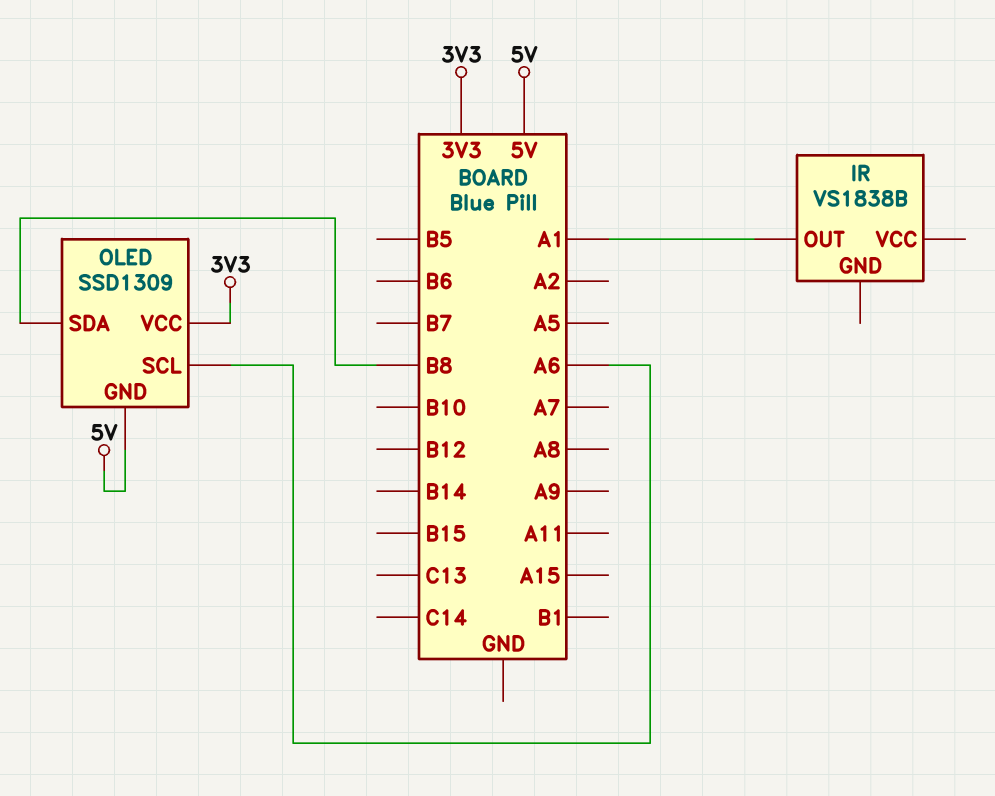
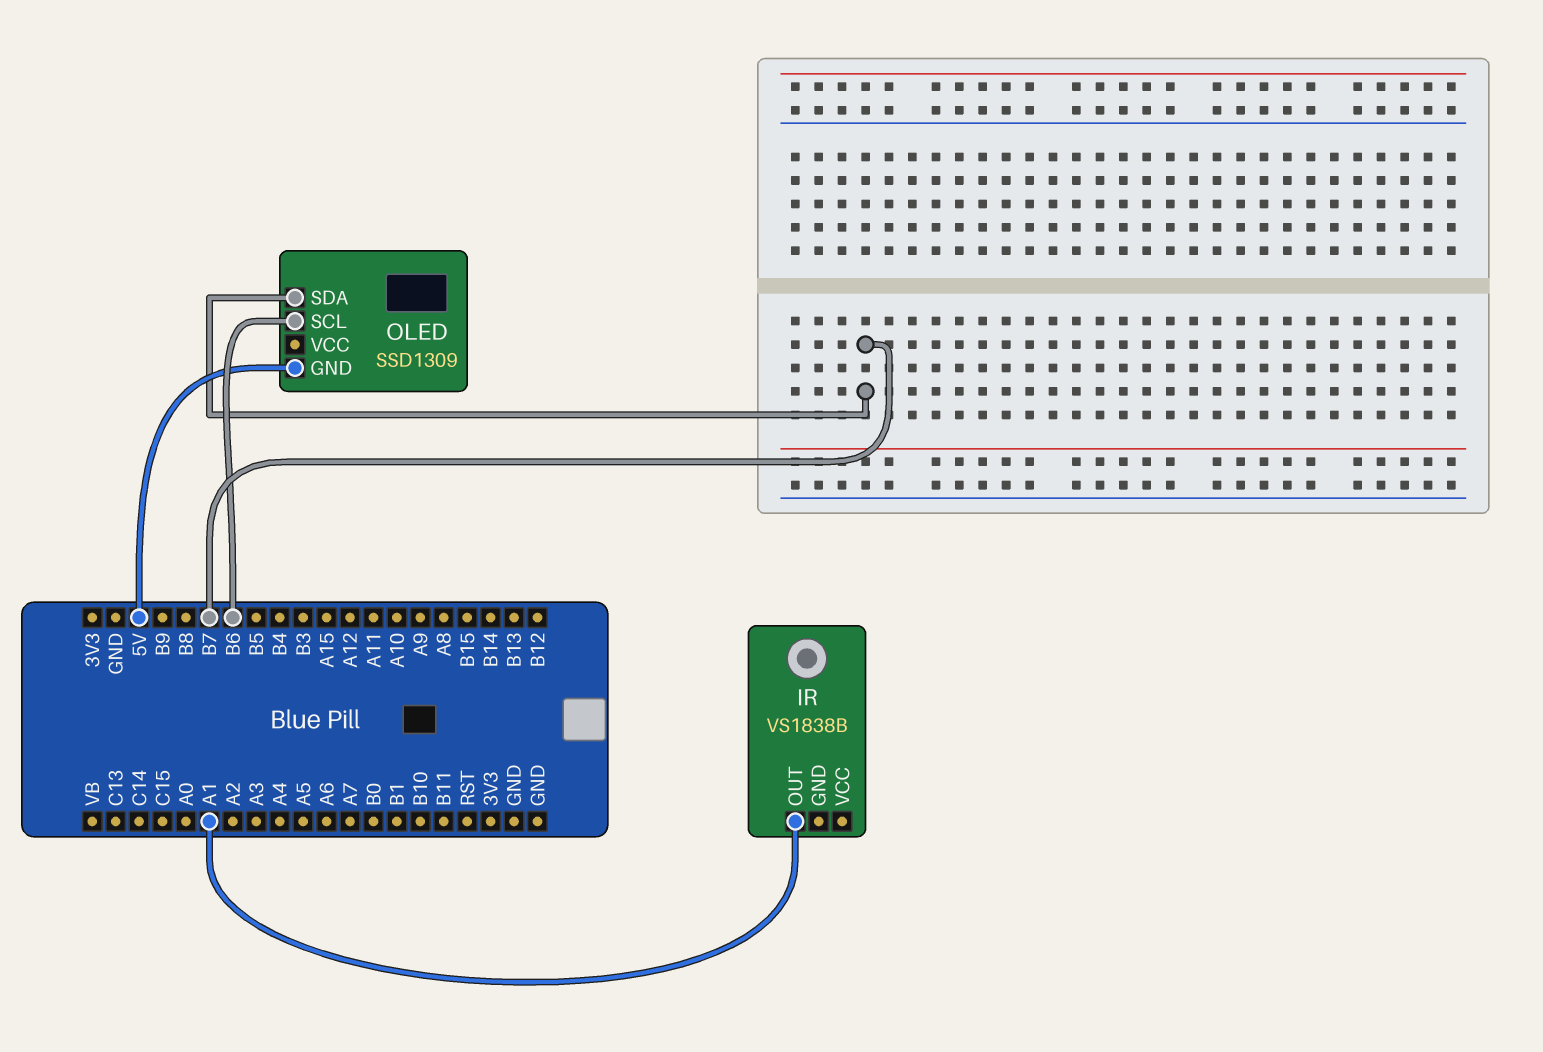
OLED pin SCL: A6 -> B6
OLED pin SDA: B8 -> B7
OLED pin VCC: 3V3 -> none

